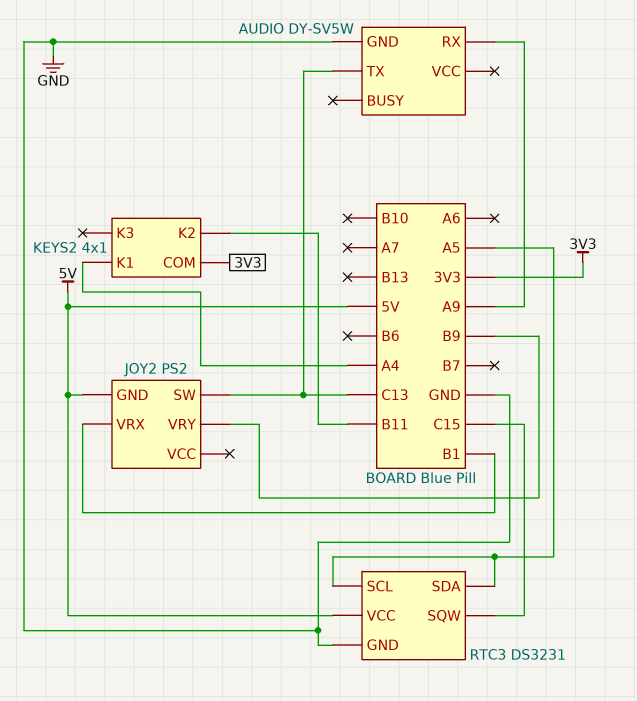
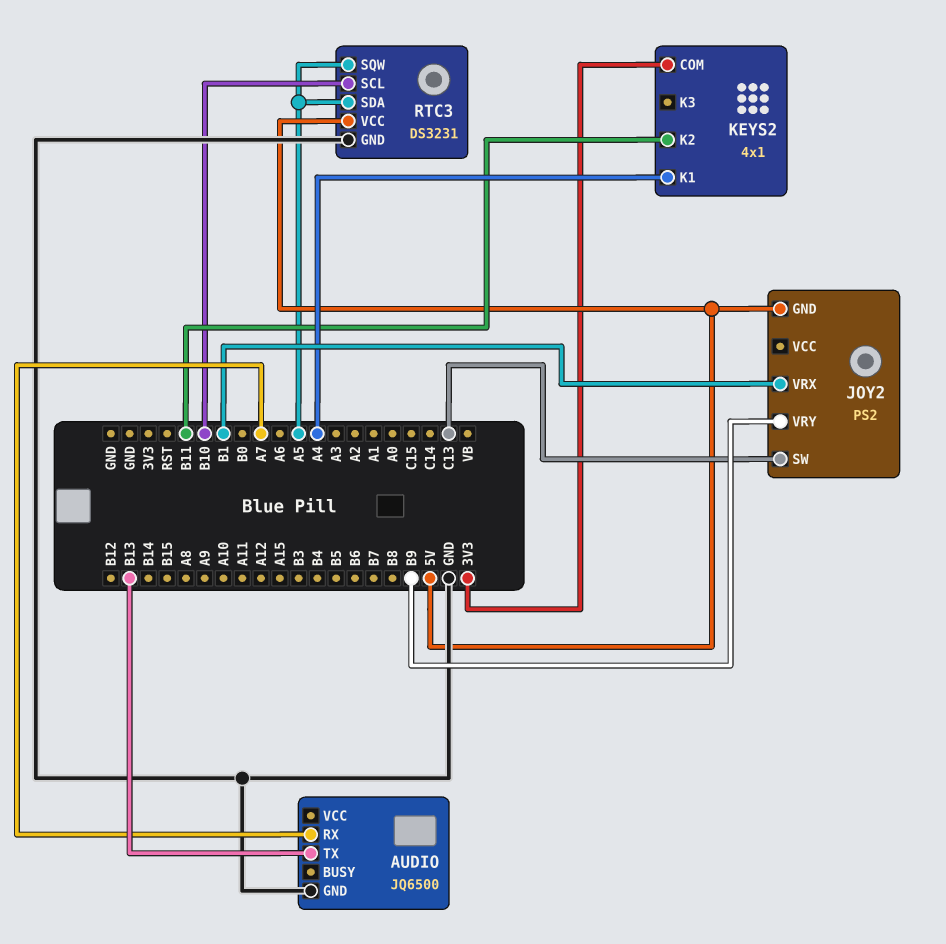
AUDIO: DY-SV5W -> JQ6500
AUDIO pin RX: A9 -> A7
AUDIO pin TX: C13 -> B13
RTC3 pin SCL: A5 -> B10
RTC3 pin SQW: C15 -> A5

